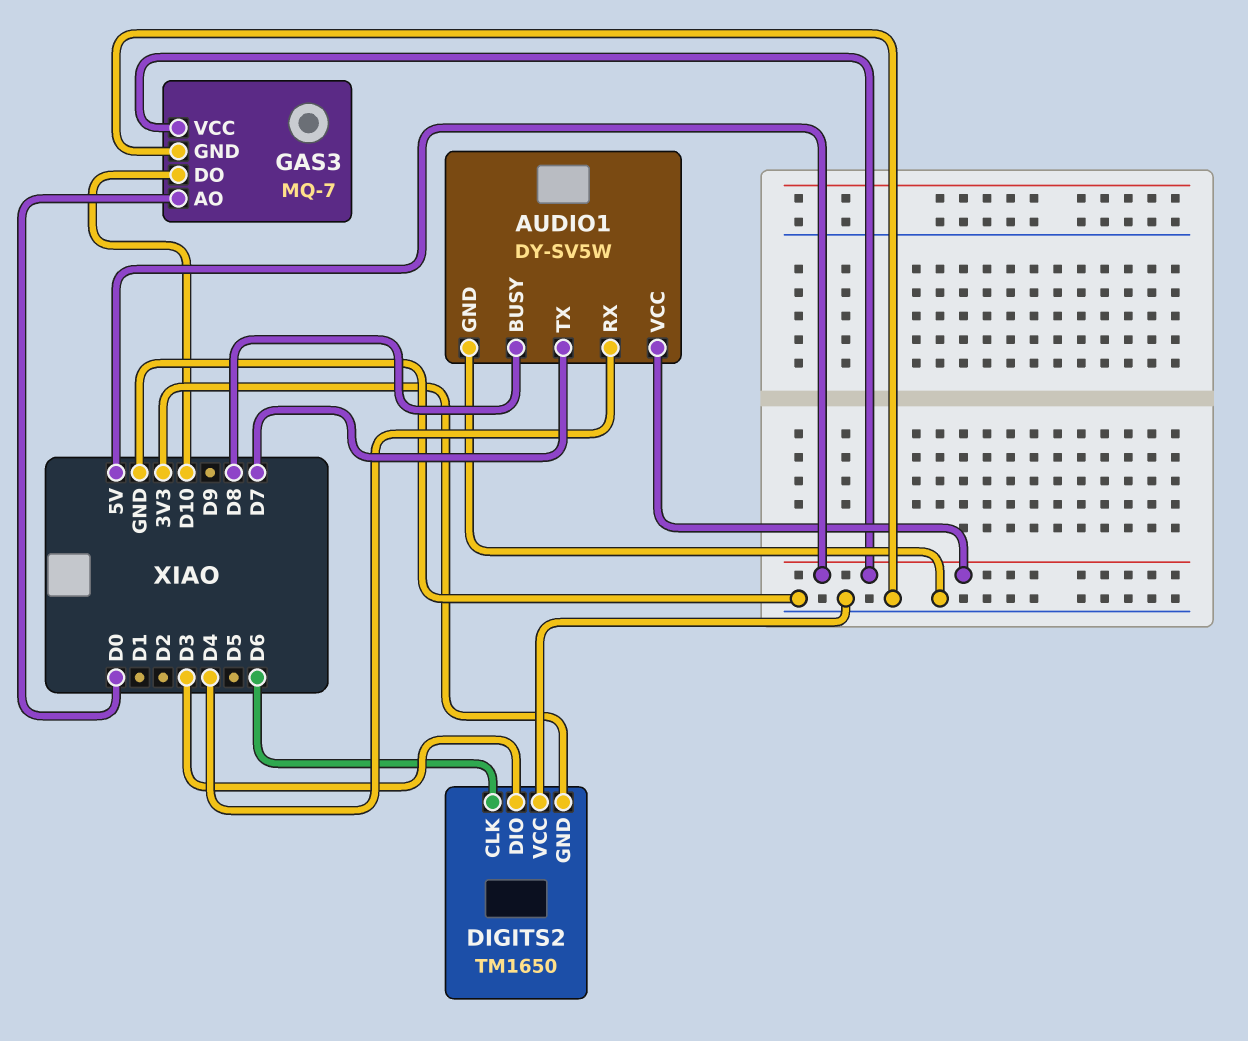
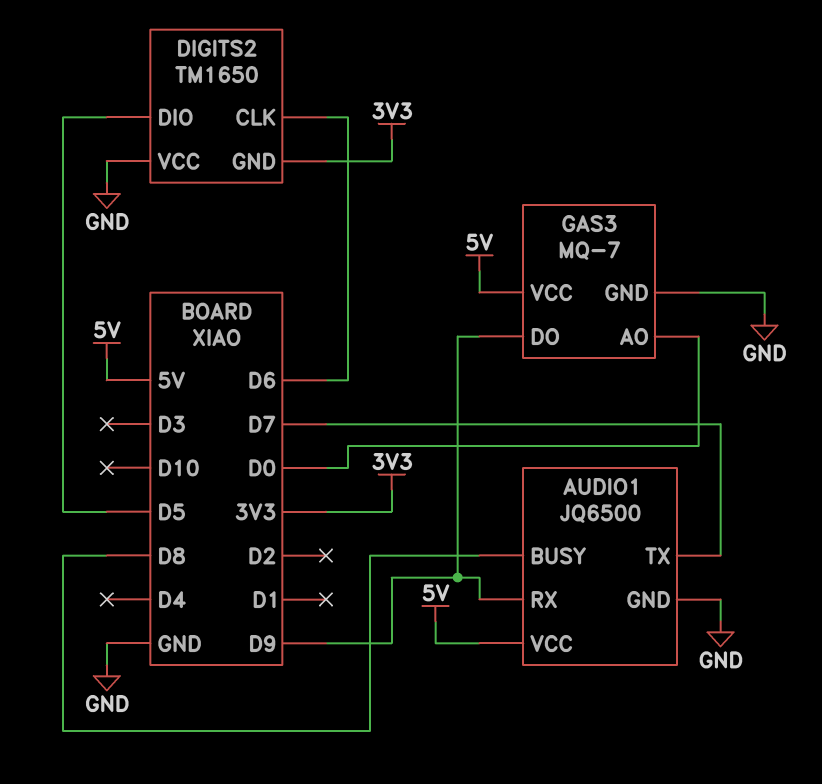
AUDIO1: DY-SV5W -> JQ6500
AUDIO1 pin RX: D4 -> D9
DIGITS2 pin DIO: D3 -> D5
GAS3 pin DO: D10 -> D9

